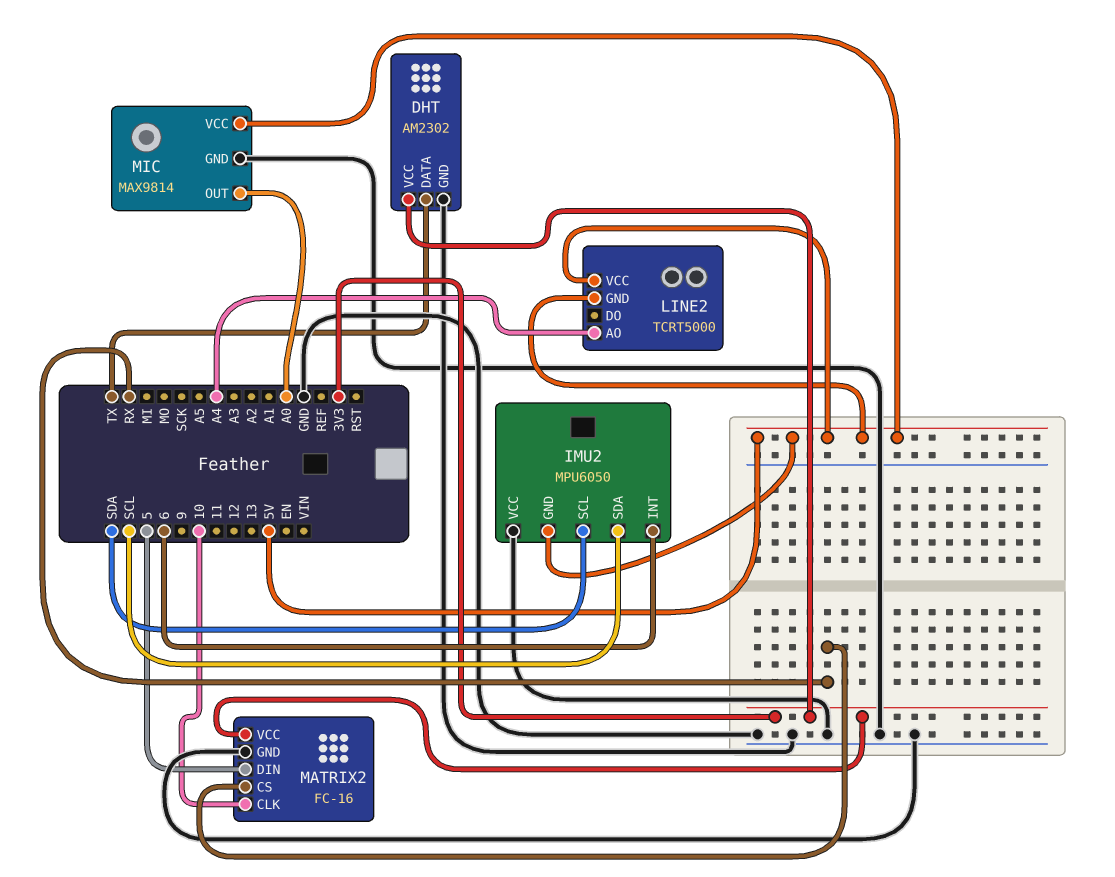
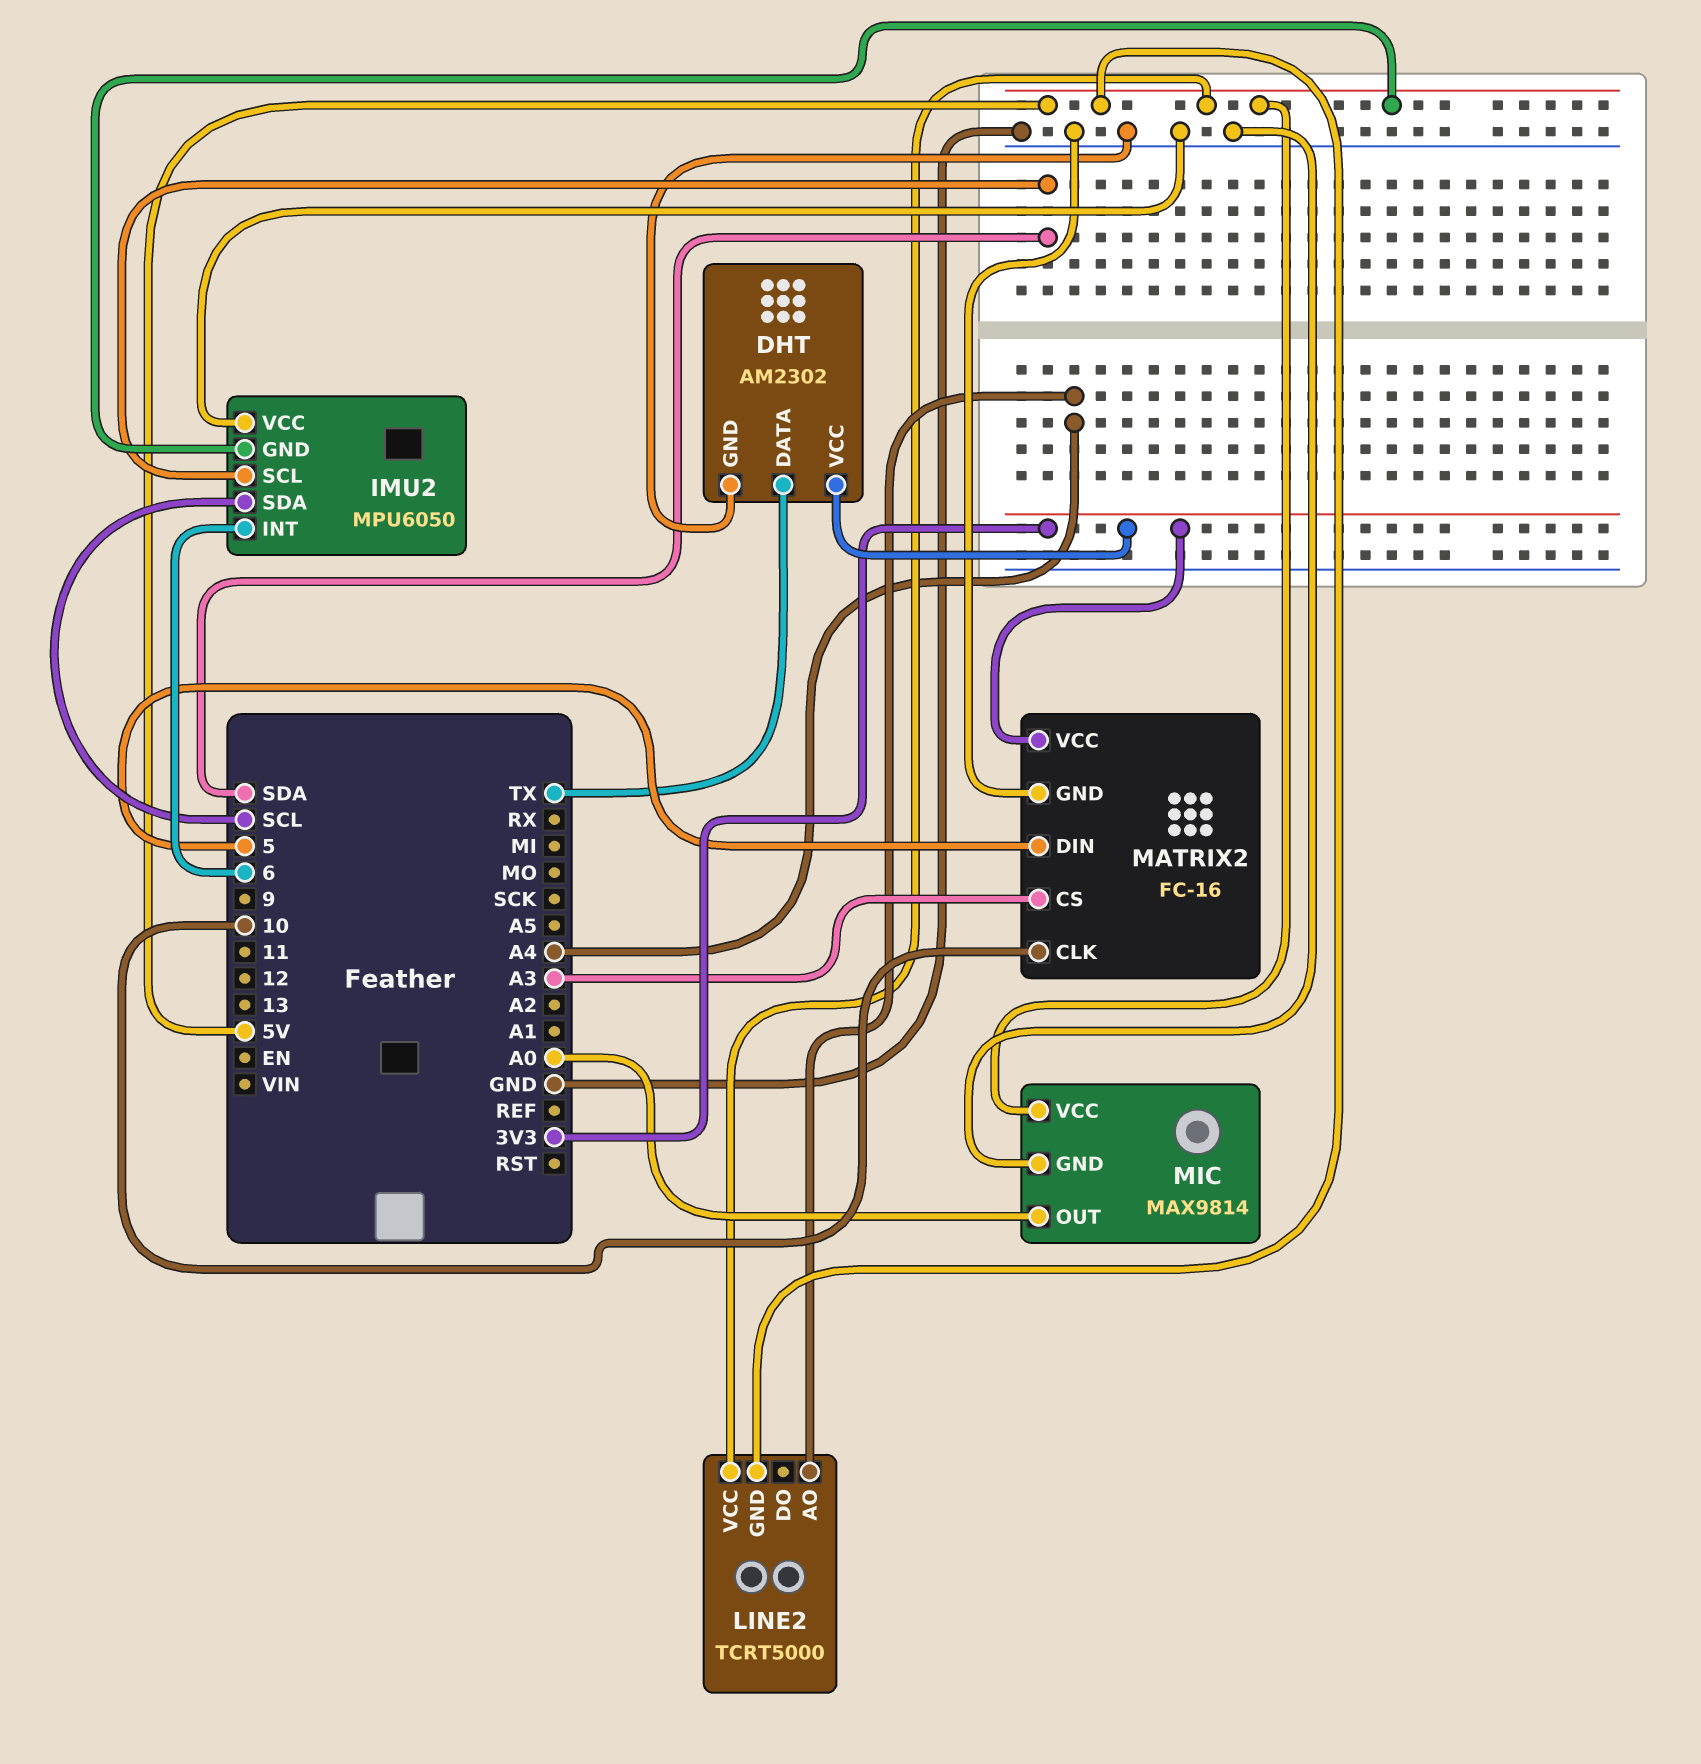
MATRIX2 pin CS: RX -> A3

